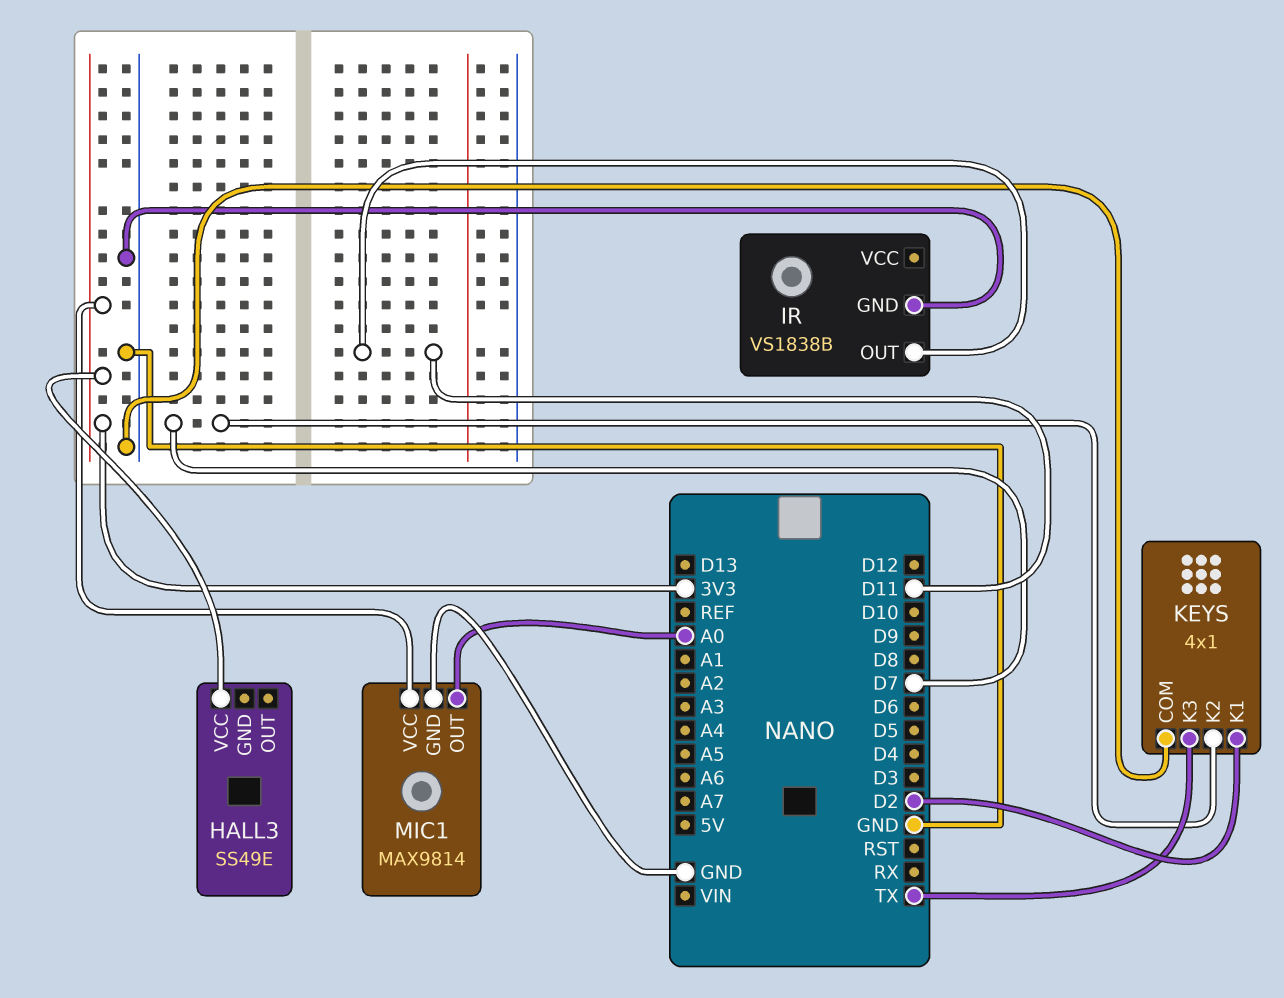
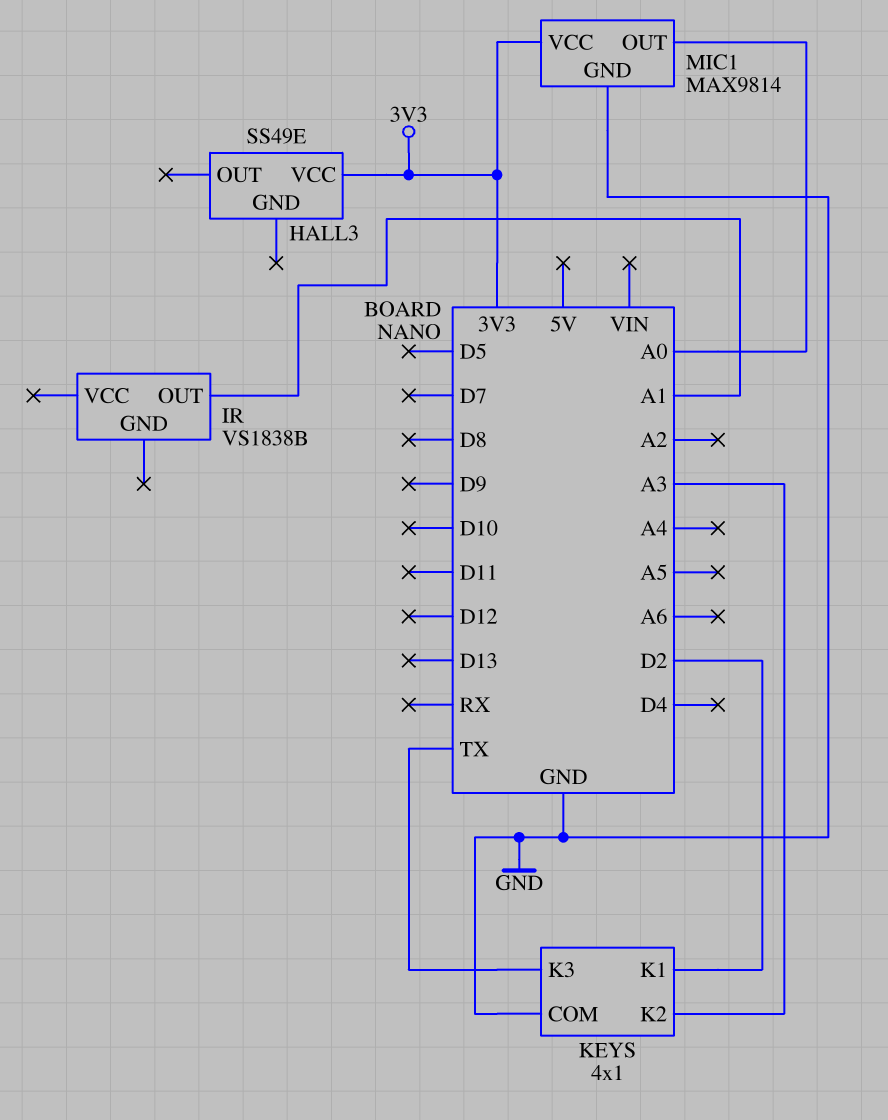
IR pin GND: GND -> none
IR pin OUT: D11 -> A1
KEYS pin K2: D7 -> A3

